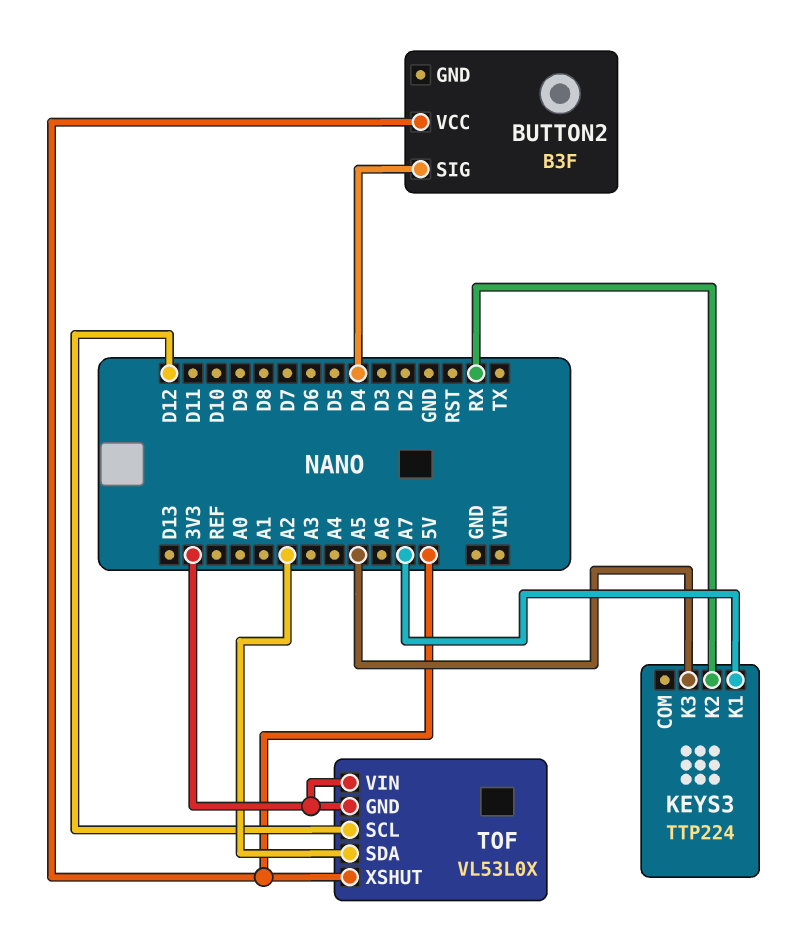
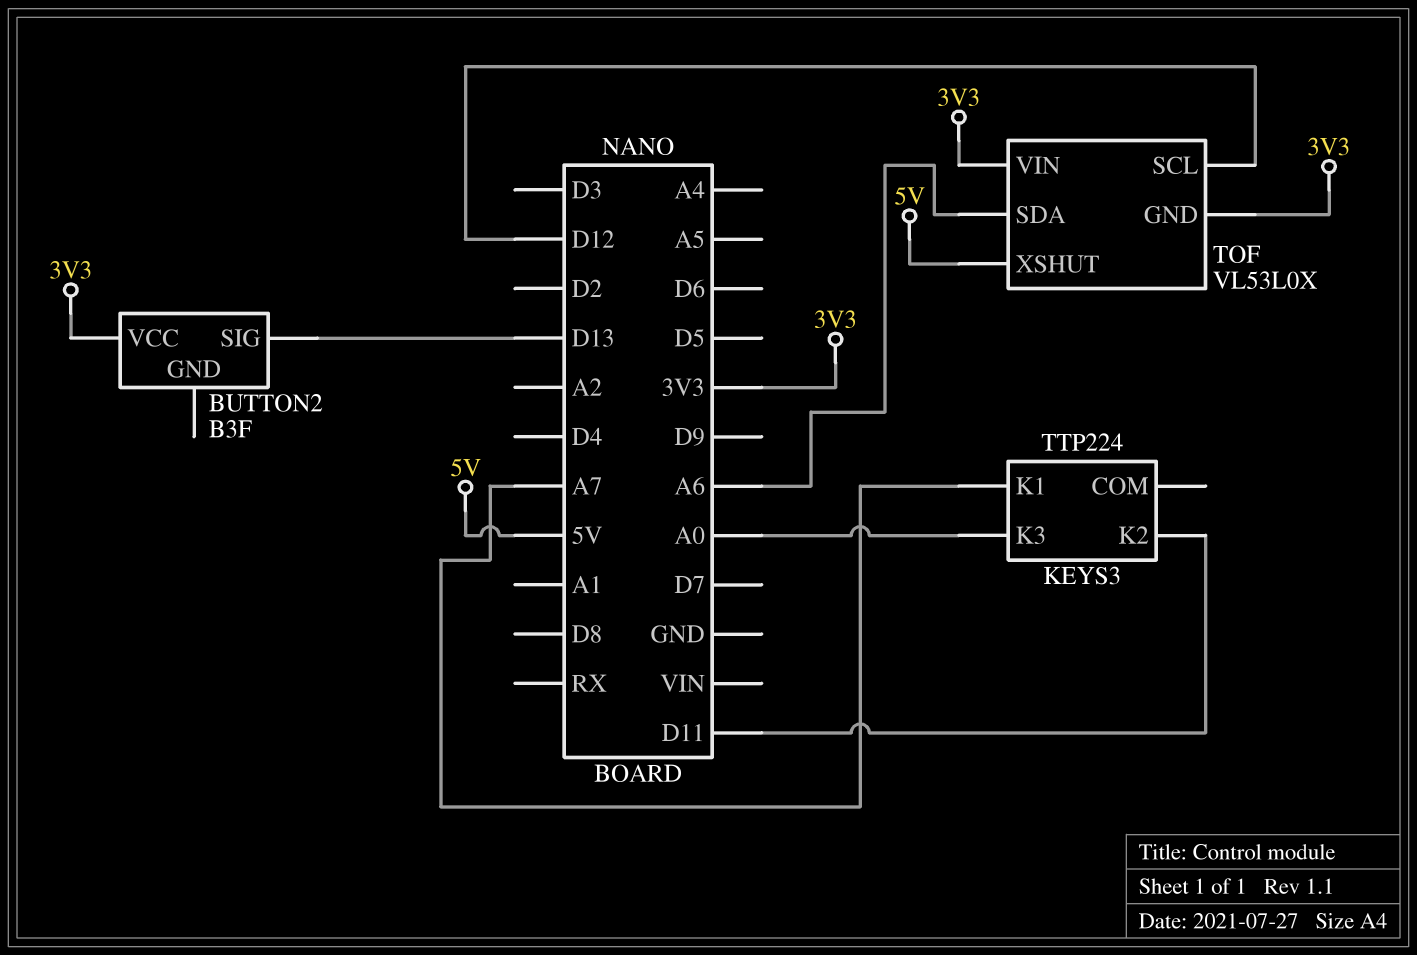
BUTTON2 pin SIG: D4 -> D13
BUTTON2 pin VCC: 5V -> 3V3
KEYS3 pin K2: RX -> D11
KEYS3 pin K3: A5 -> A0
TOF pin SDA: A2 -> A6

